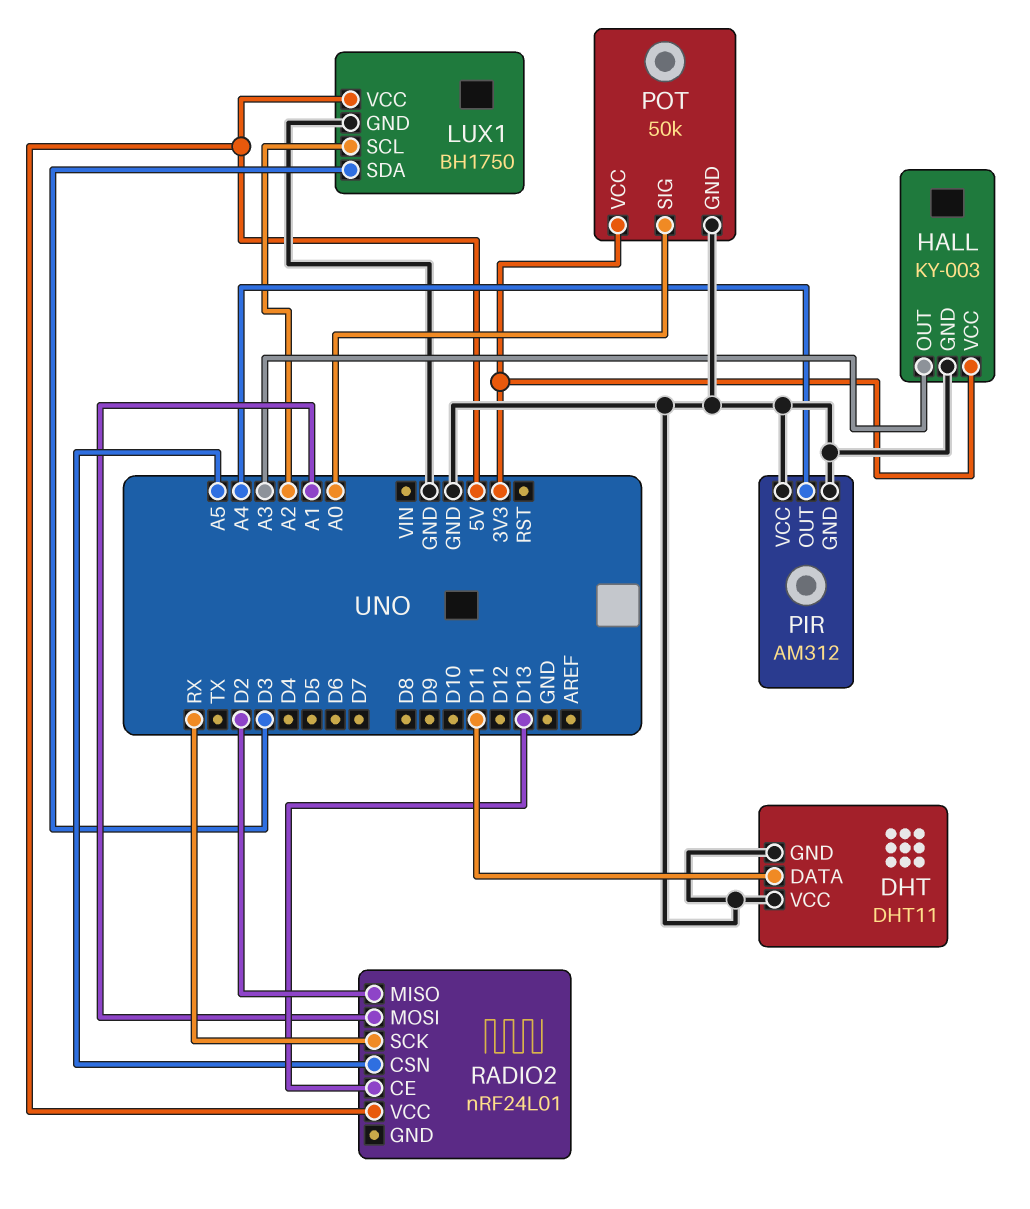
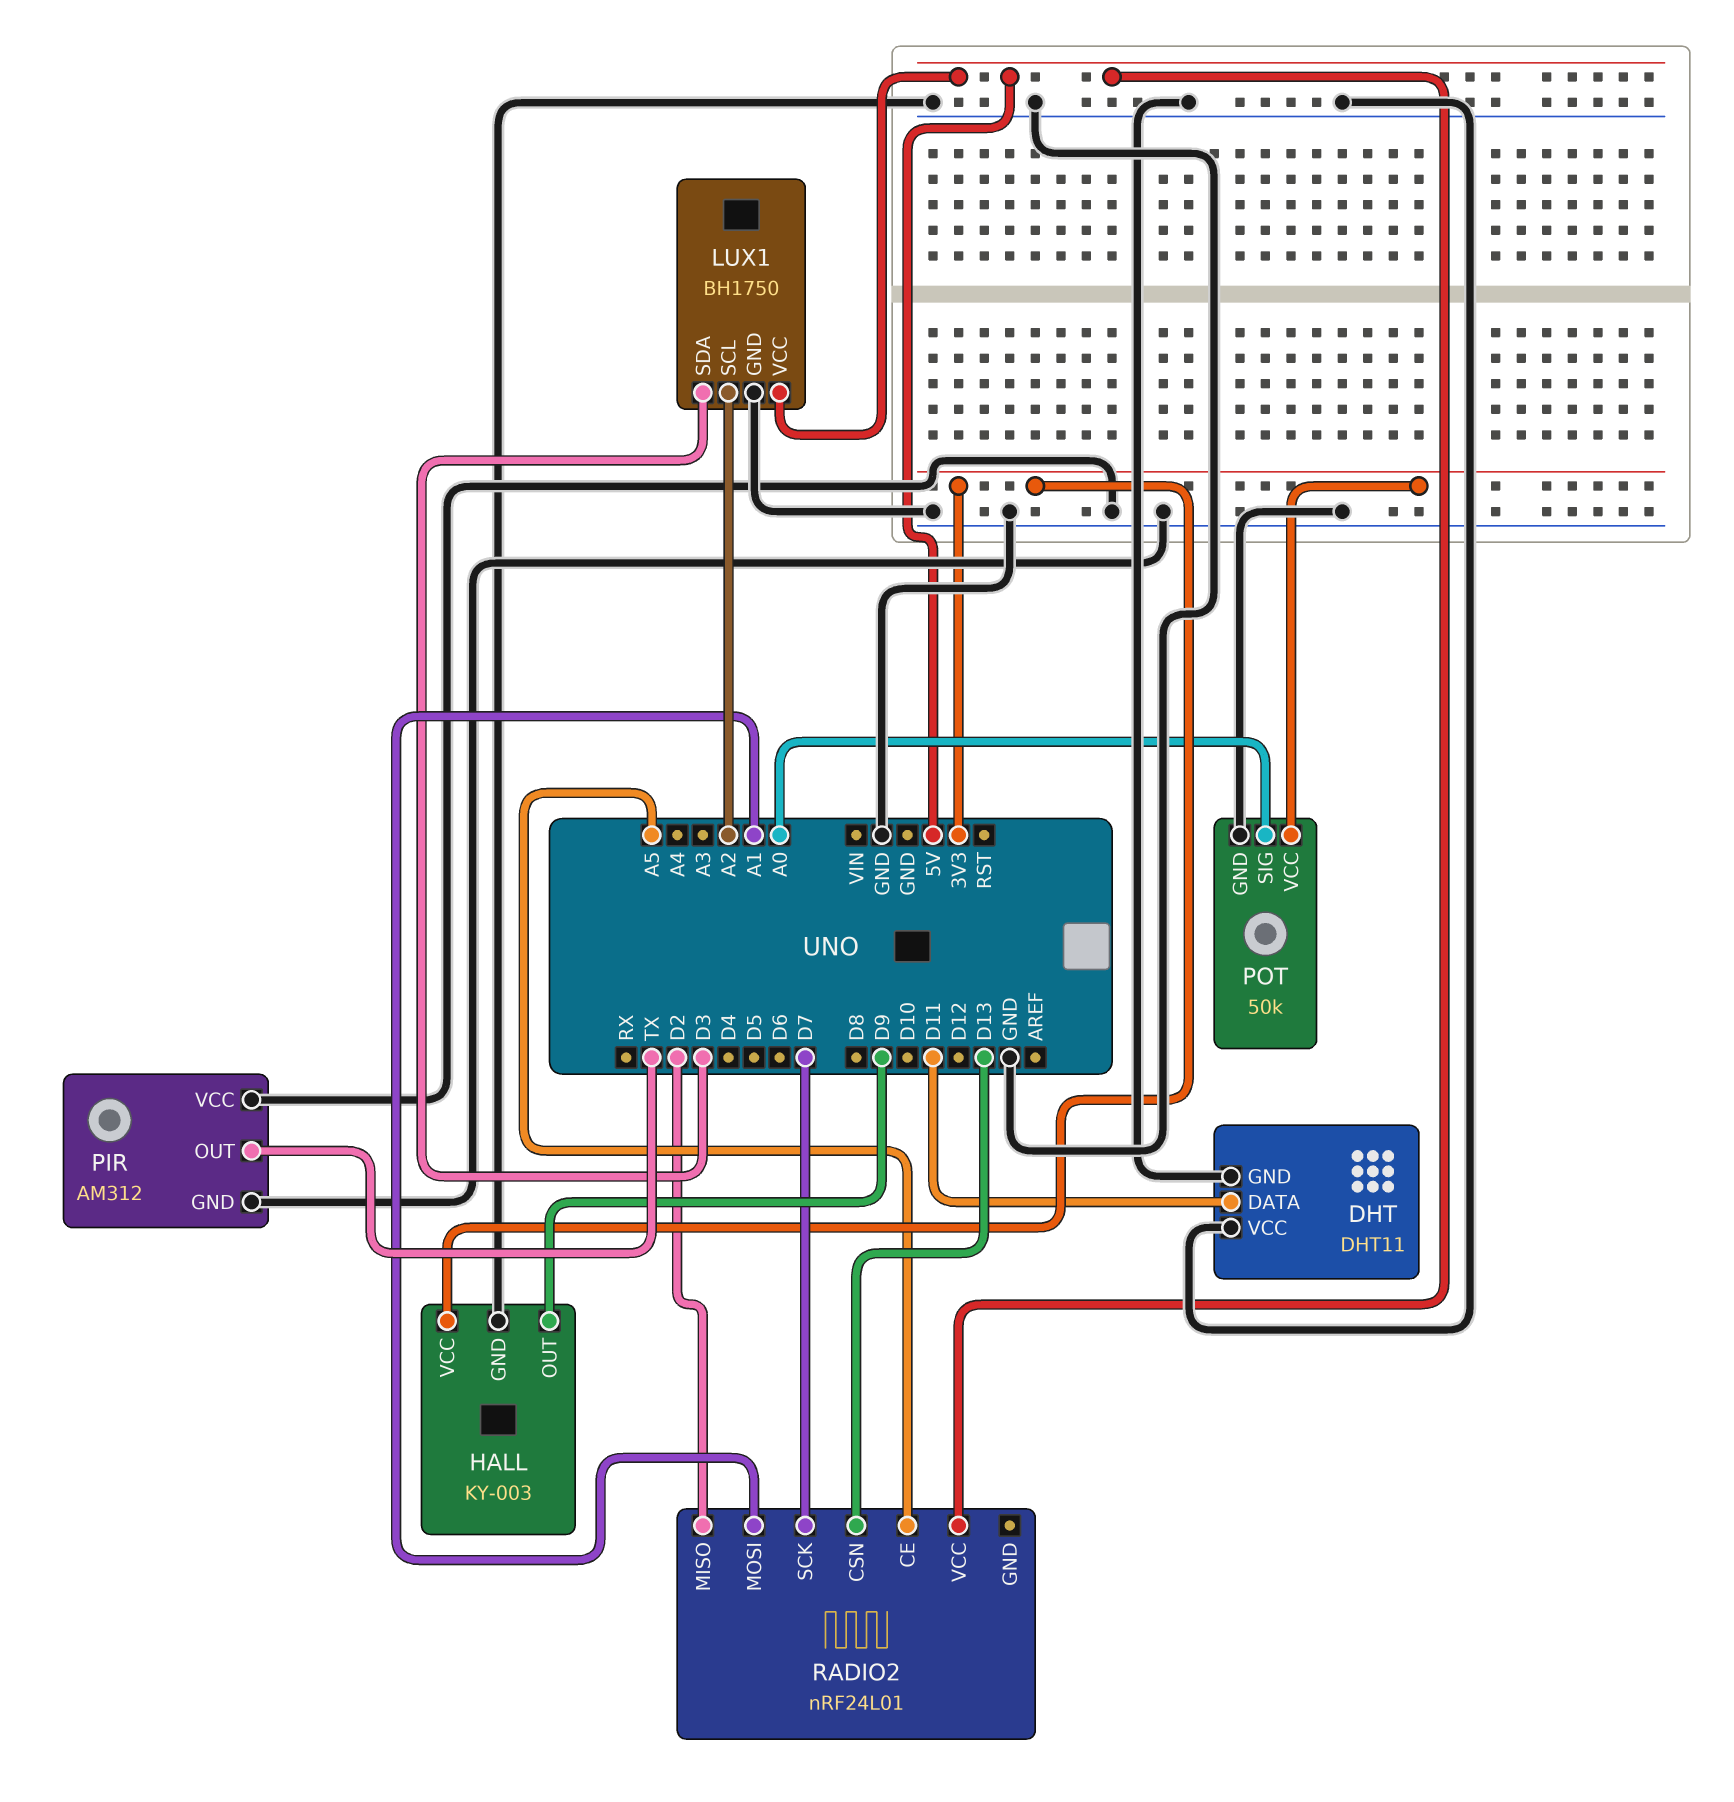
HALL pin OUT: A3 -> D9
PIR pin OUT: A4 -> TX
RADIO2 pin CE: D13 -> A5
RADIO2 pin CSN: A5 -> D13
RADIO2 pin SCK: RX -> D7

